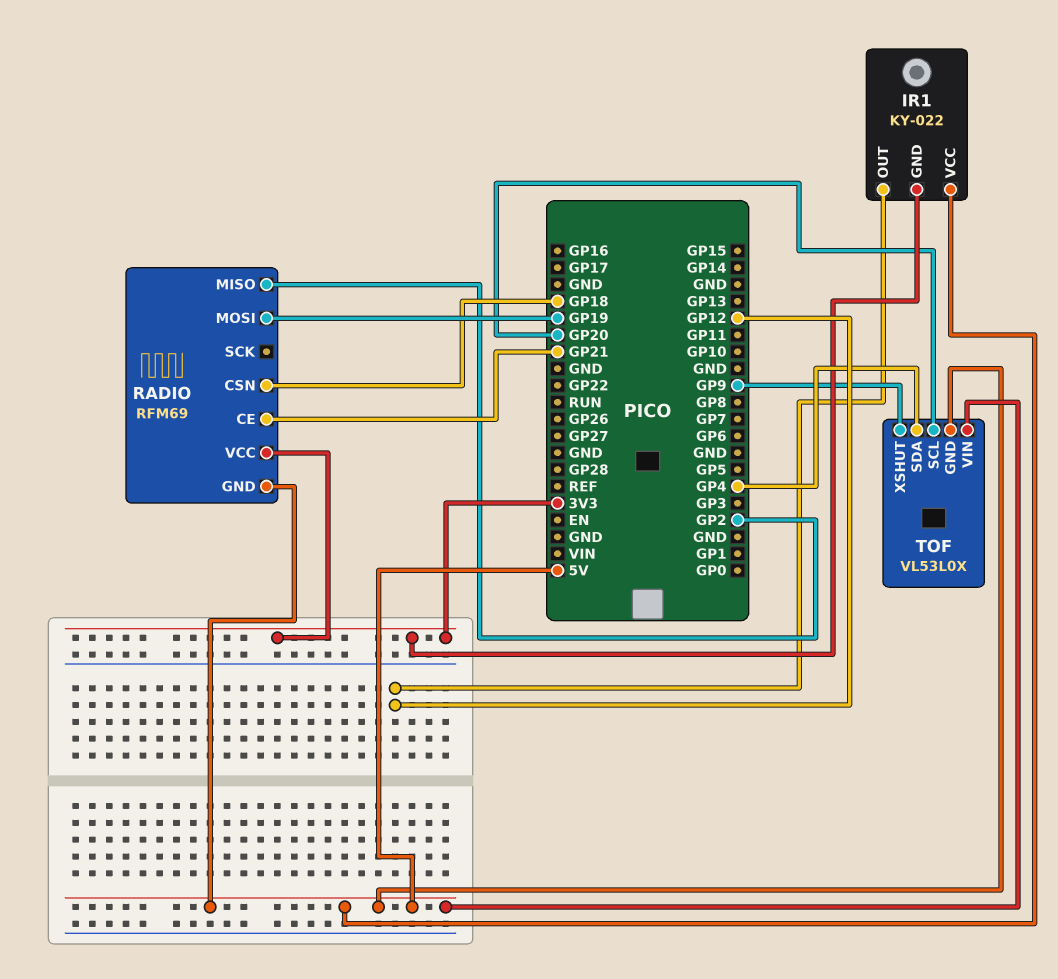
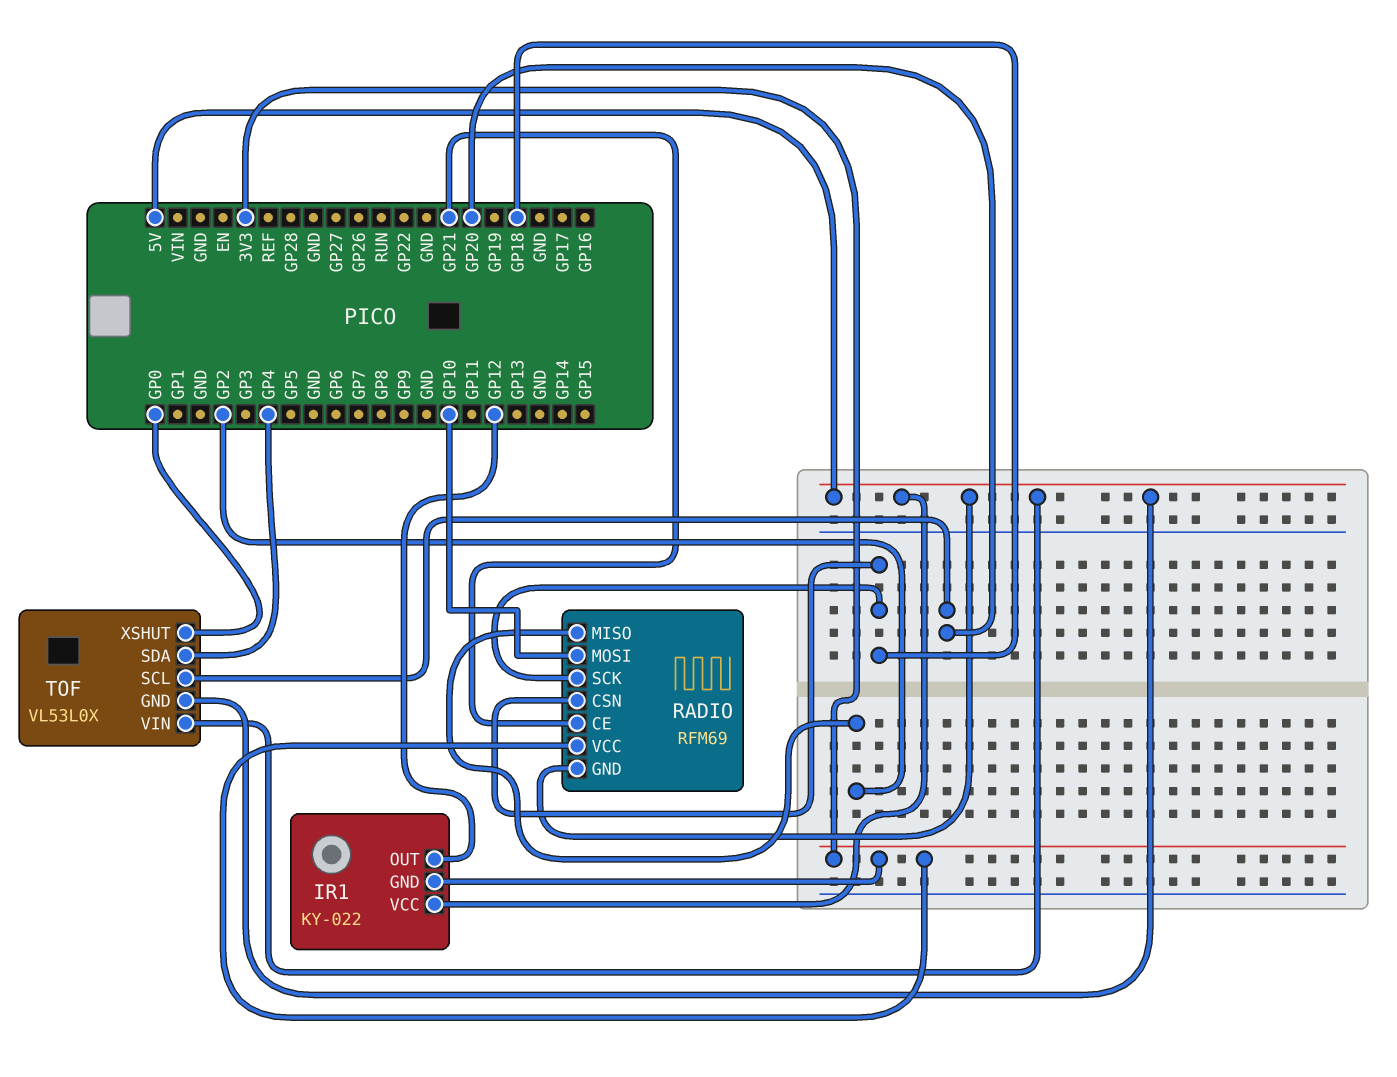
RADIO pin MOSI: GP19 -> GP10
RADIO pin SCK: none -> GP18
TOF pin XSHUT: GP9 -> GP0

